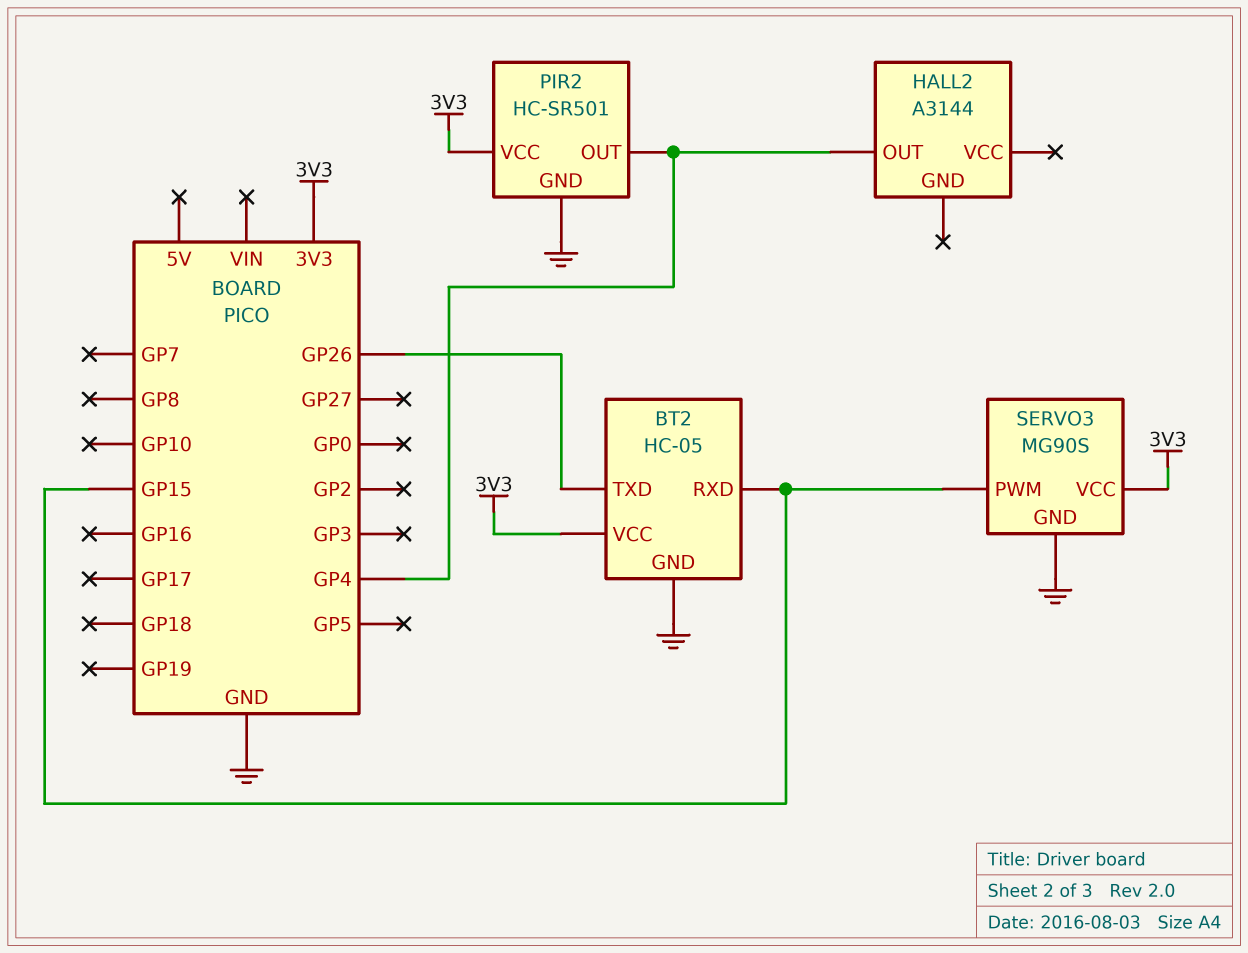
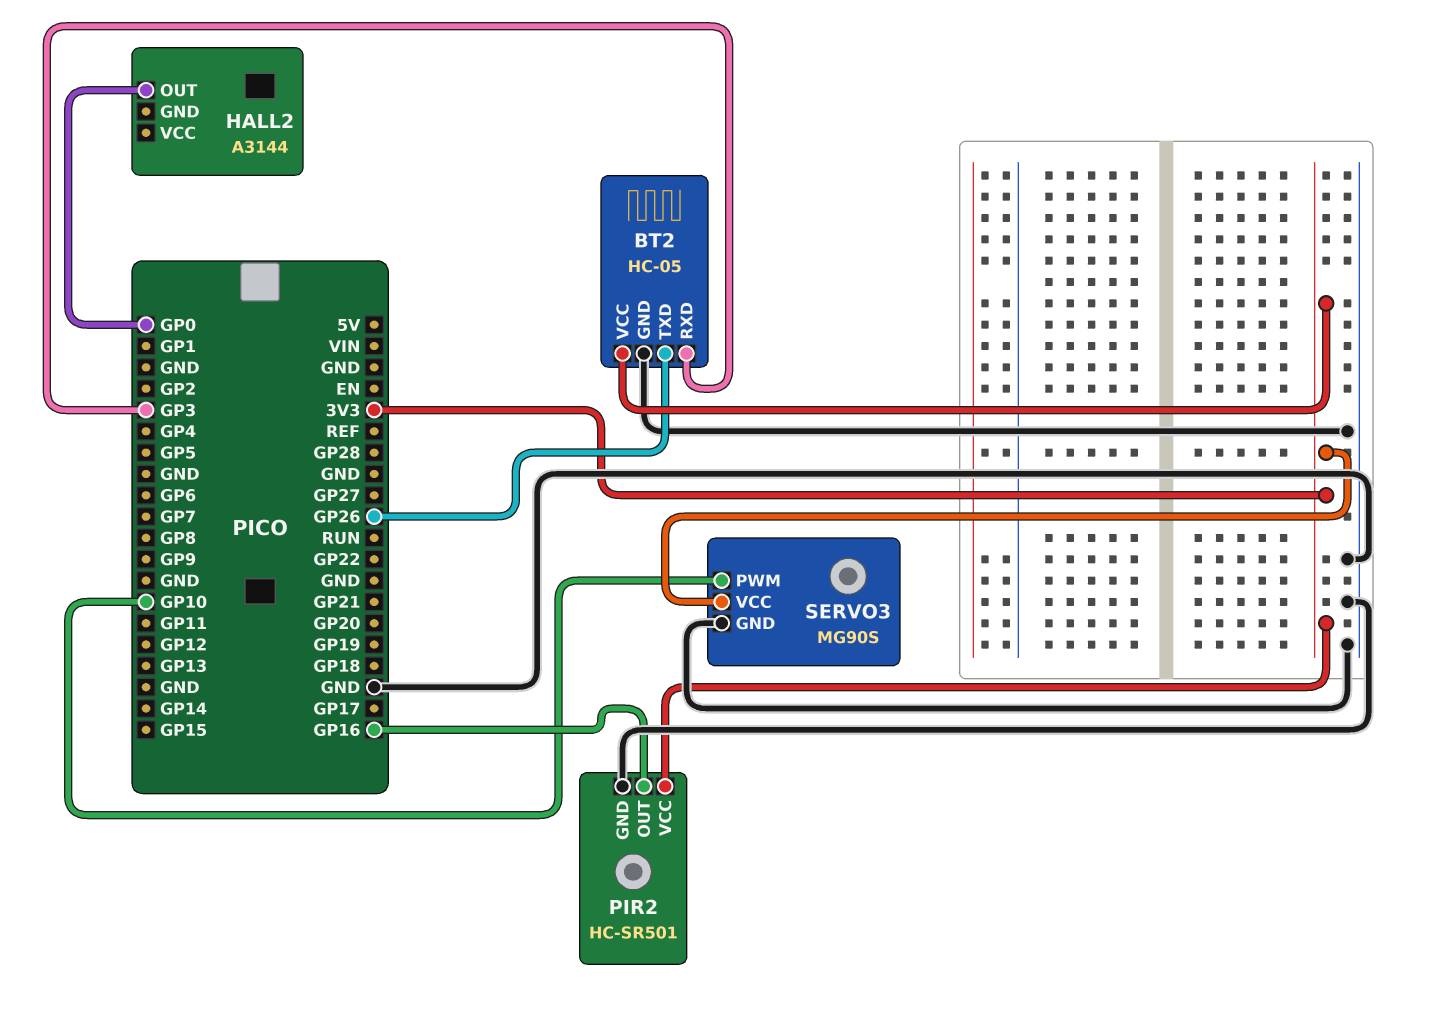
BT2 pin RXD: GP15 -> GP3
HALL2 pin OUT: GP4 -> GP0
PIR2 pin OUT: GP4 -> GP16
SERVO3 pin PWM: GP15 -> GP10

